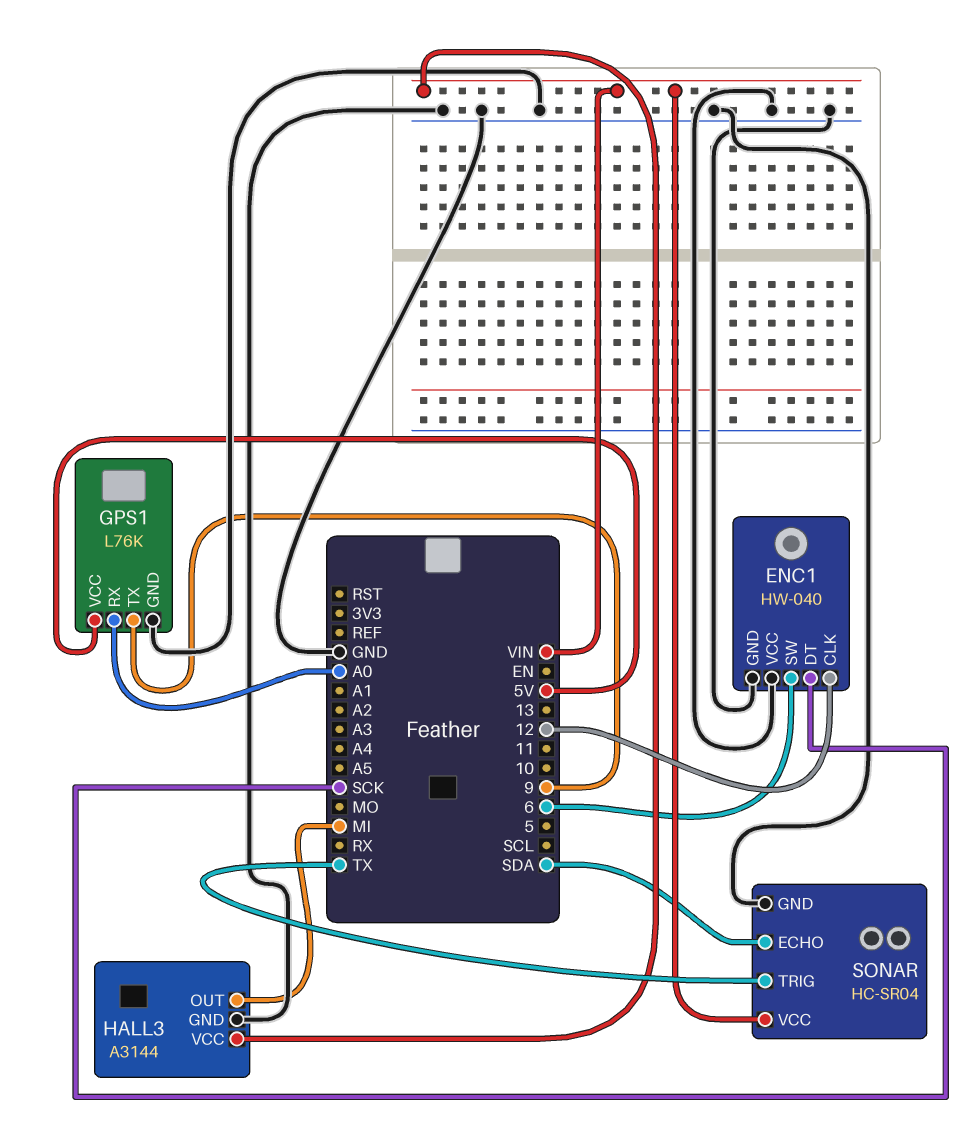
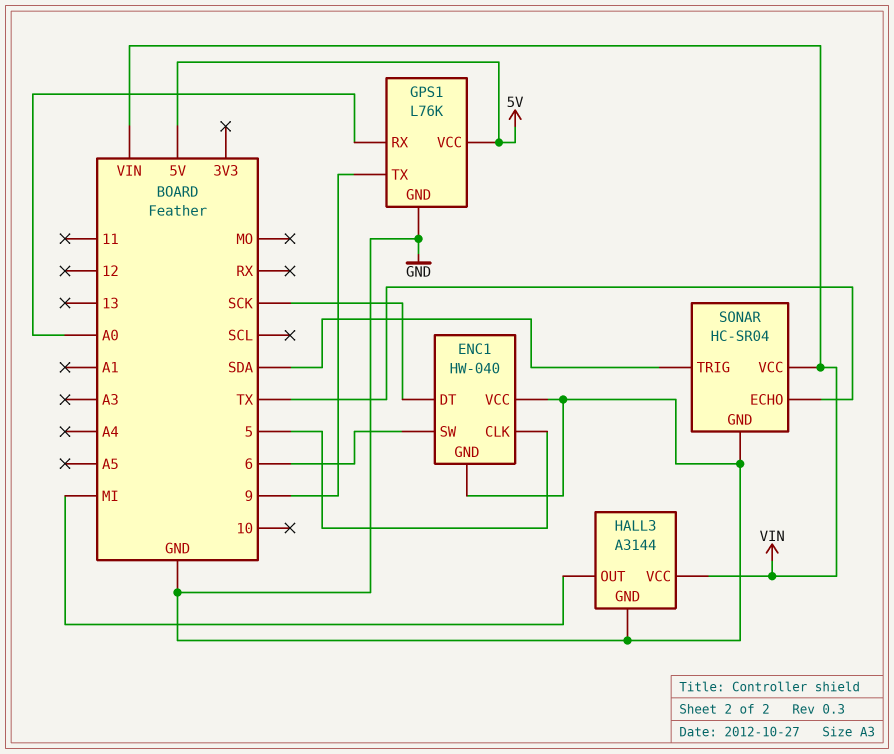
ENC1 pin CLK: 12 -> 5
SONAR pin ECHO: SDA -> TX
SONAR pin TRIG: TX -> SDA

